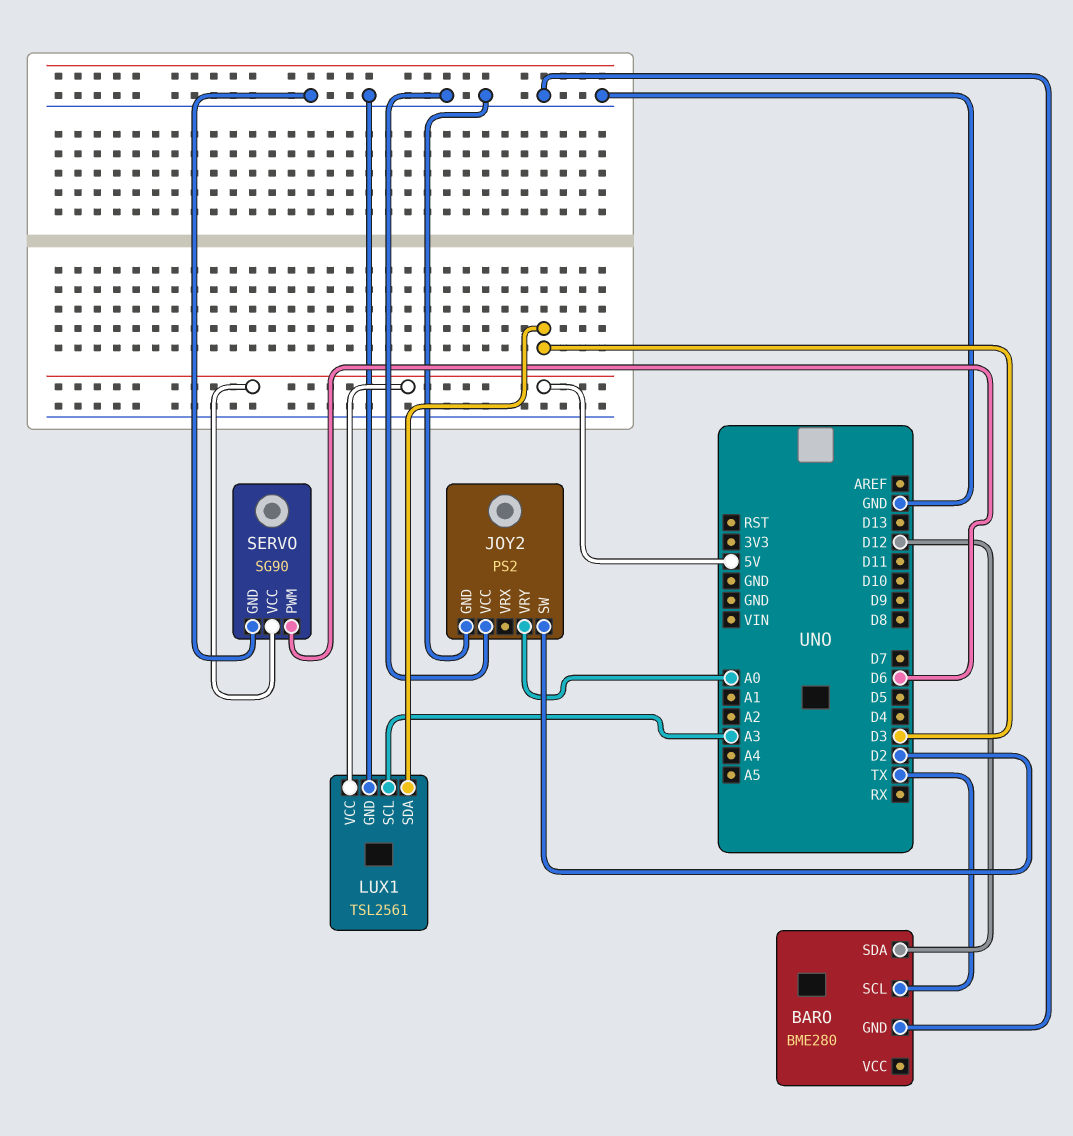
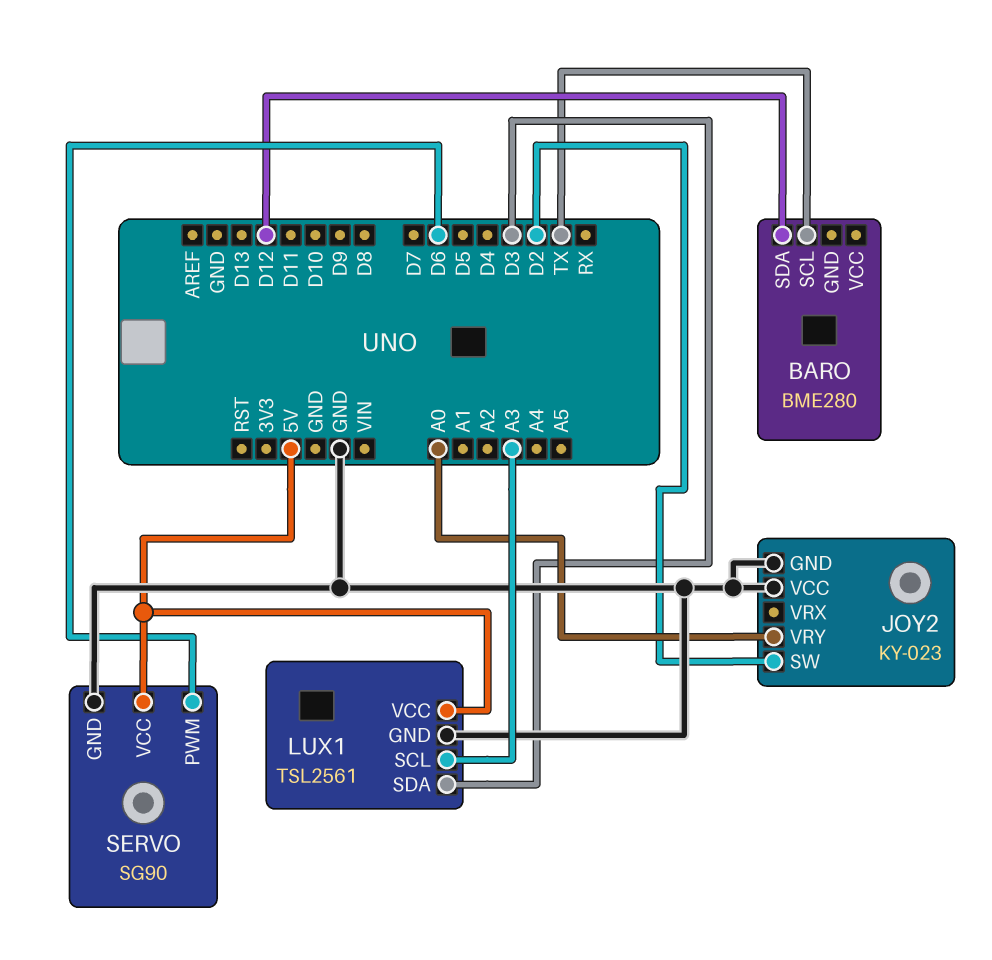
BARO pin GND: GND -> none
JOY2: PS2 -> KY-023

